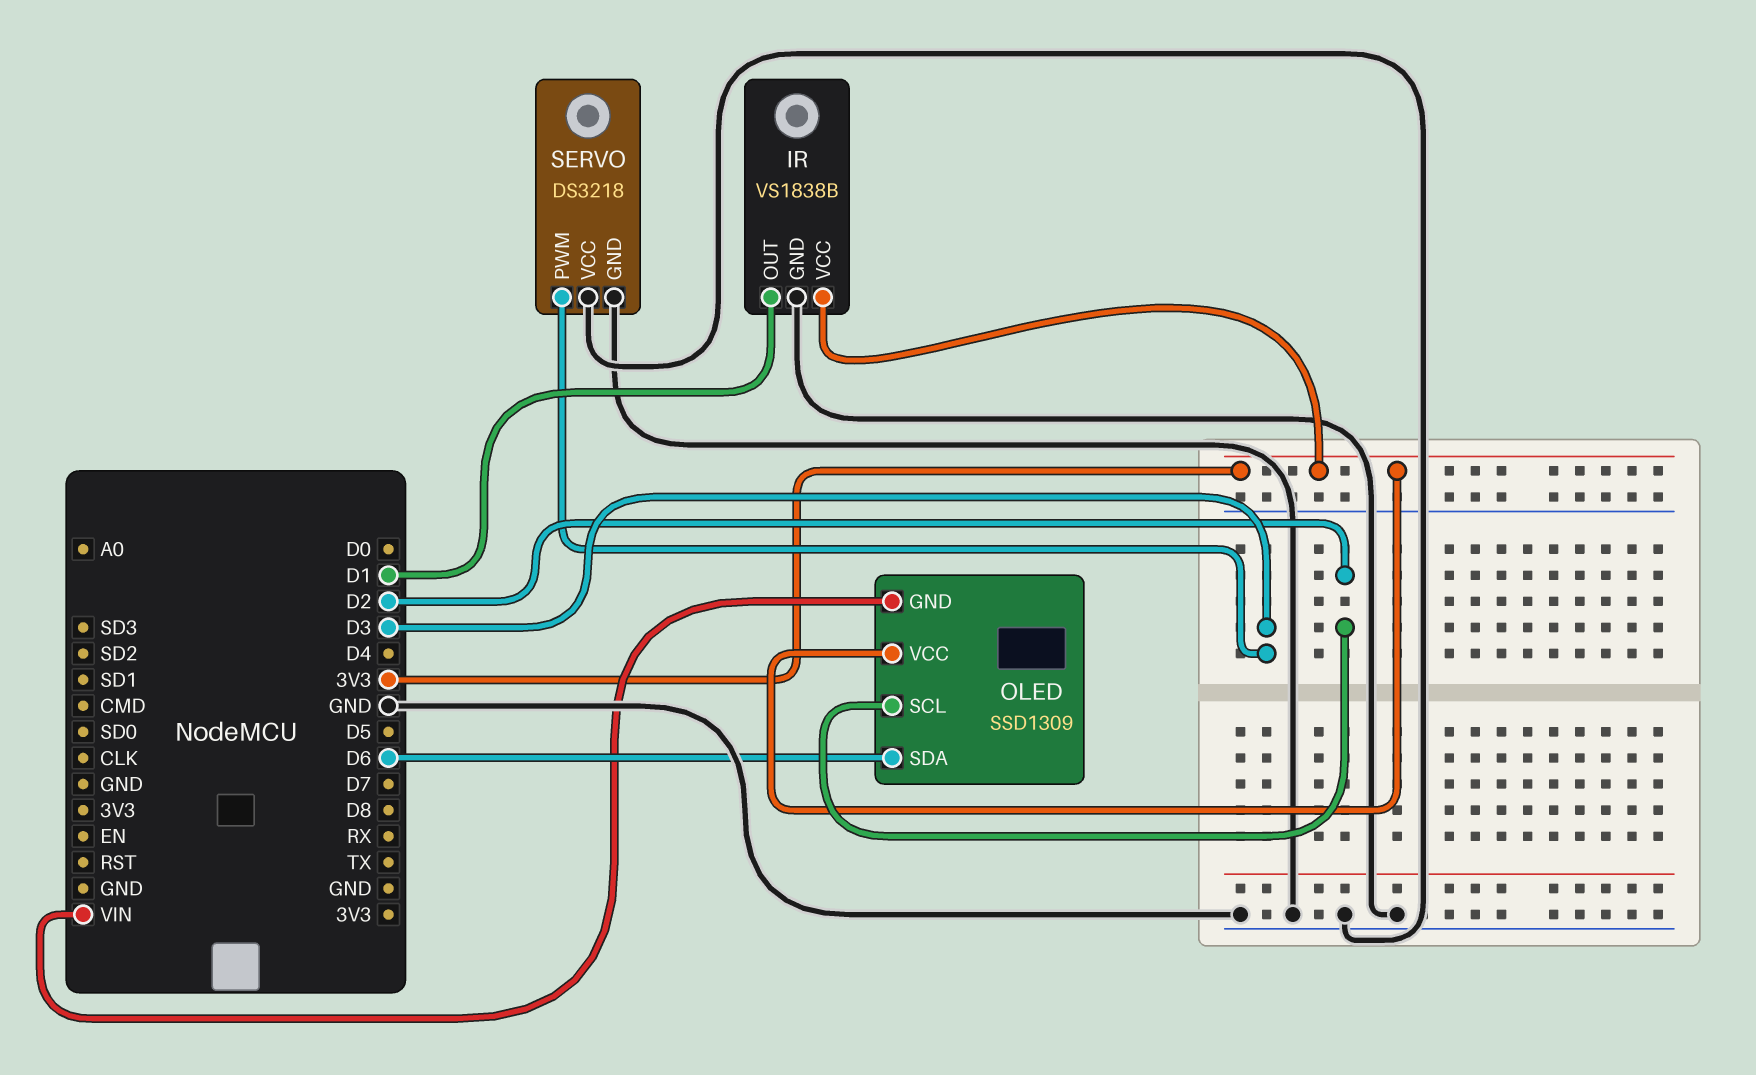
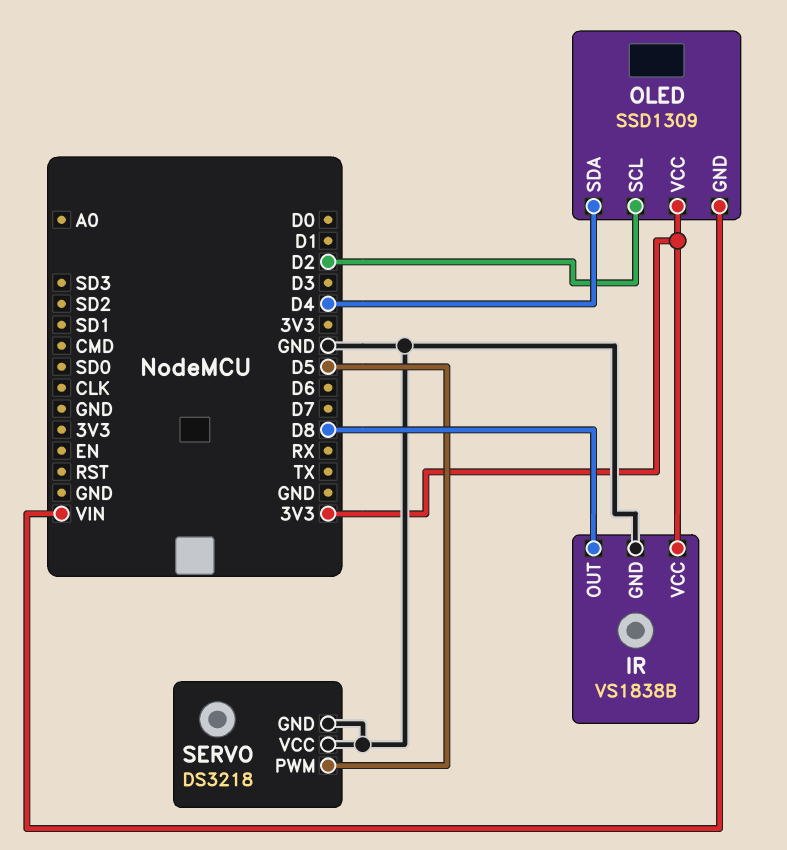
IR pin OUT: D1 -> D8
OLED pin SDA: D6 -> D4
SERVO pin PWM: D3 -> D5

